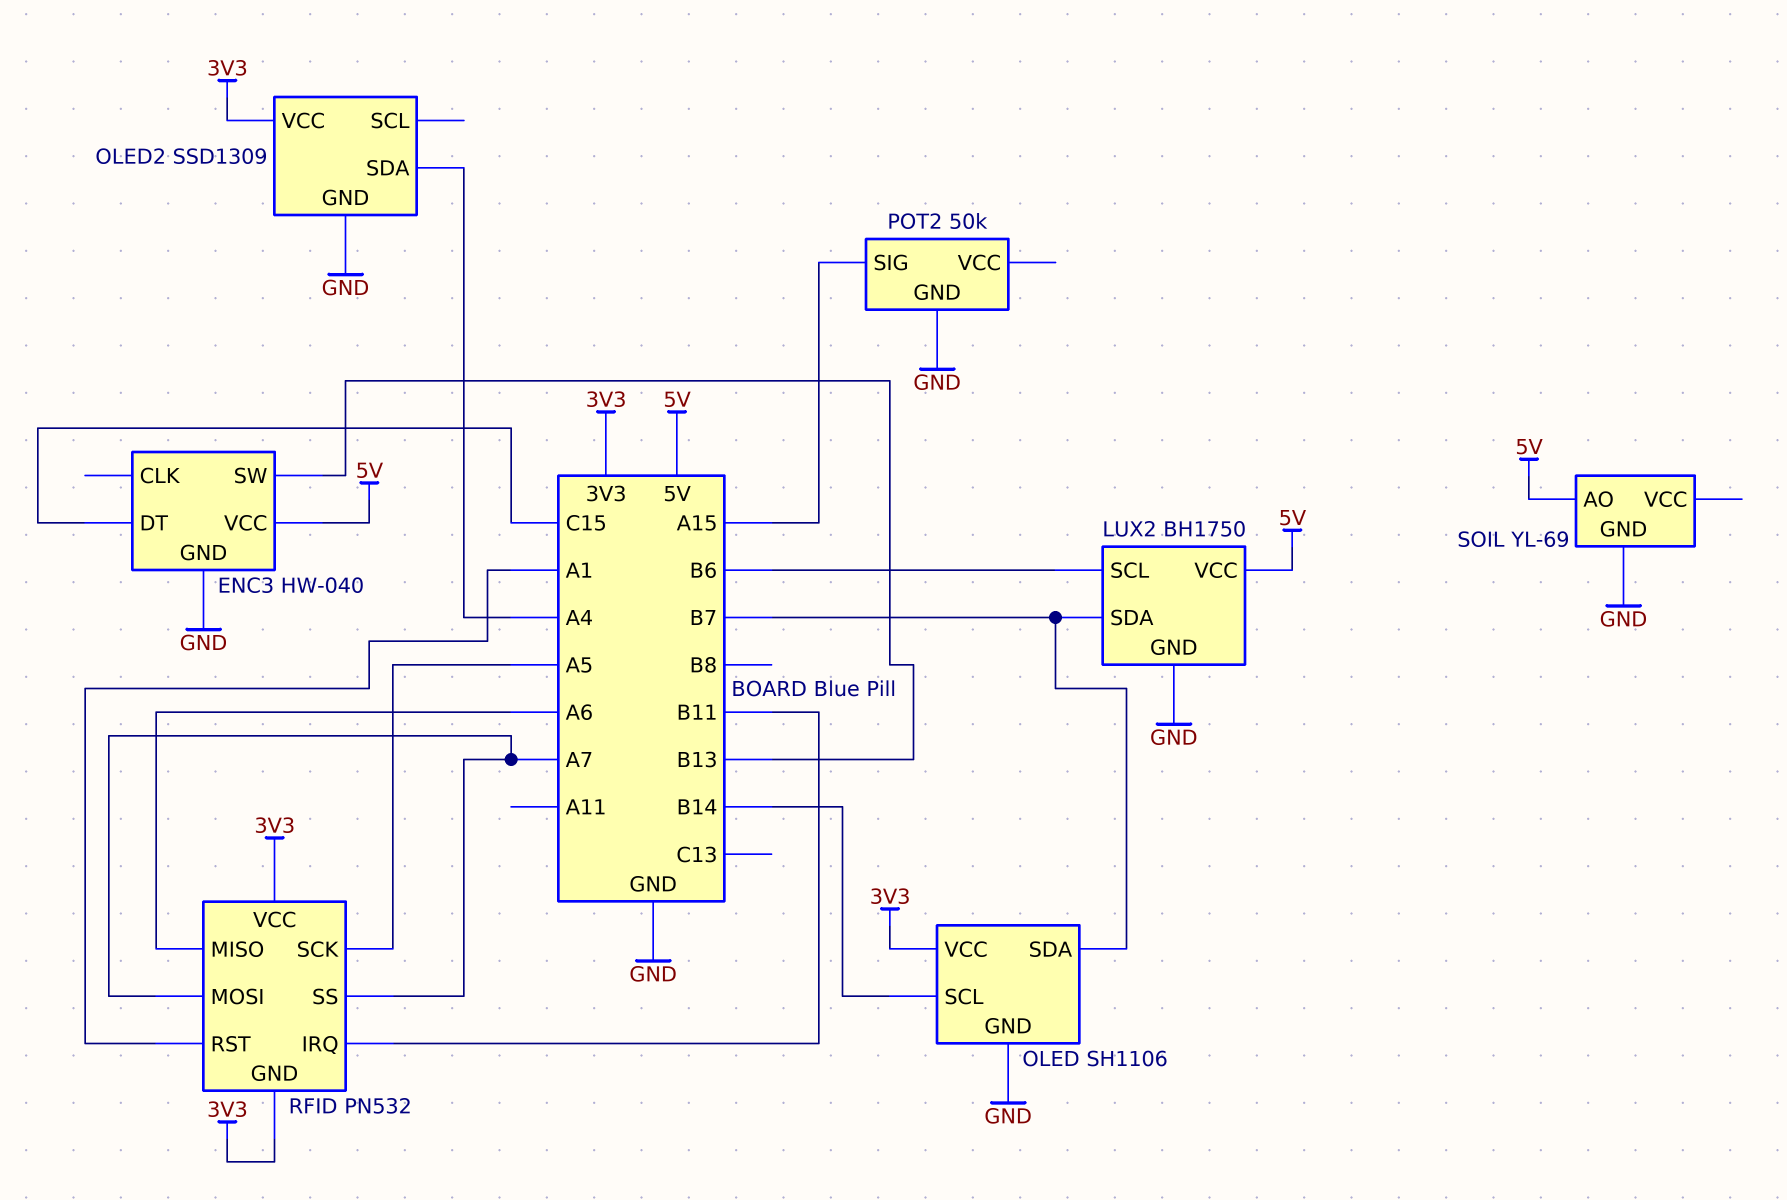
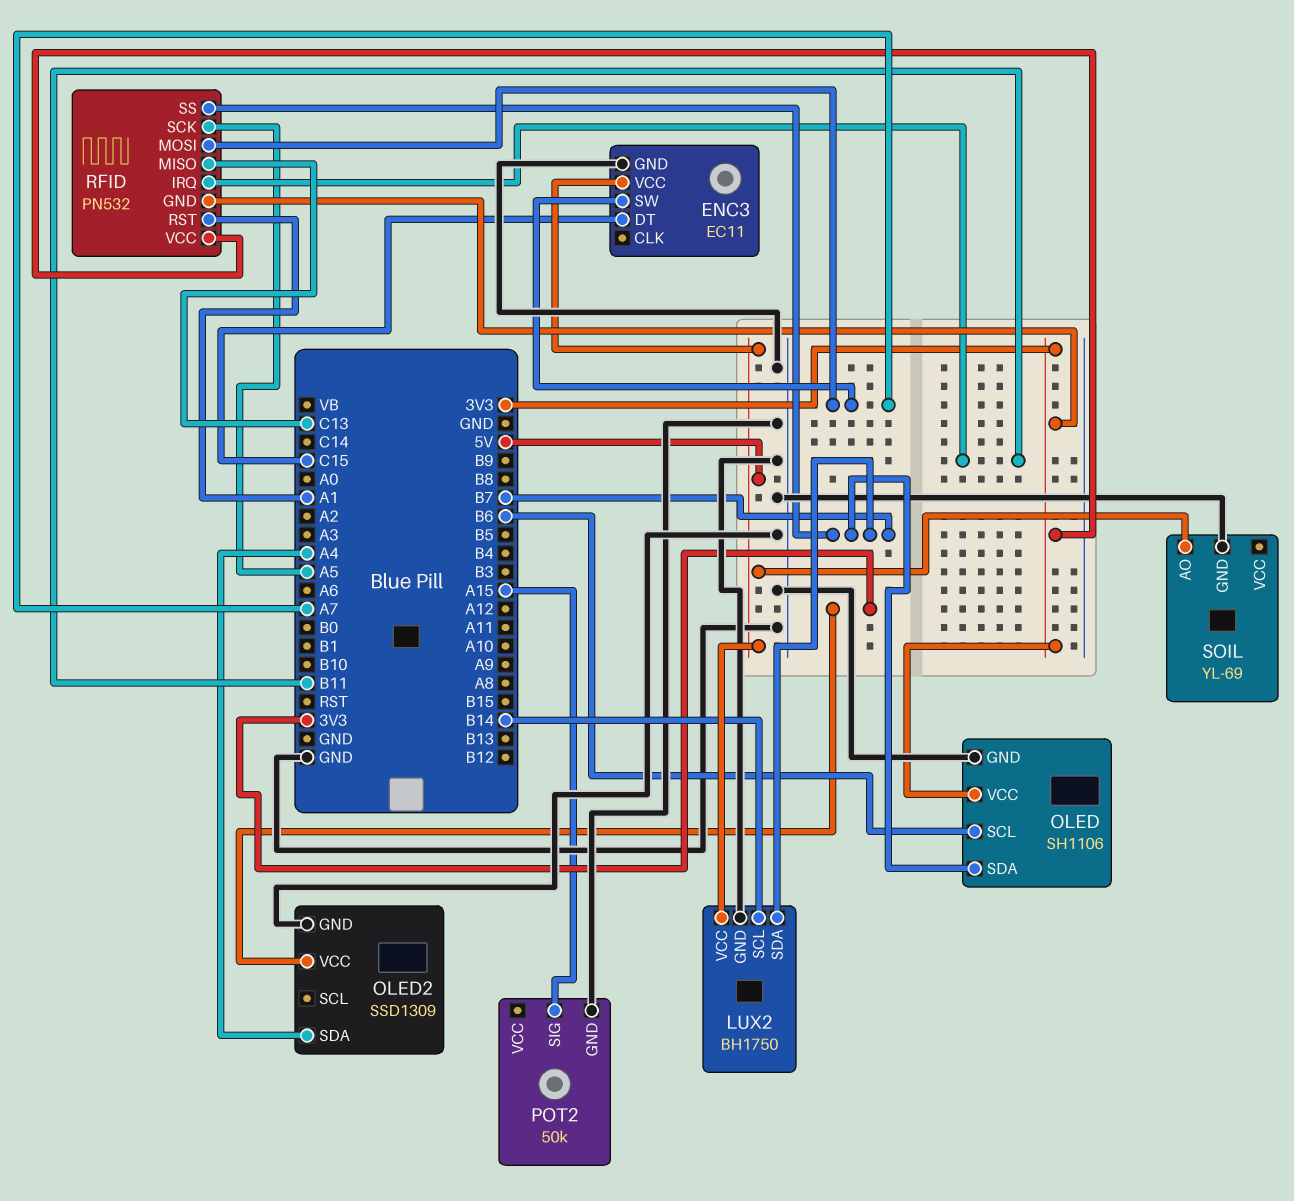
ENC3: HW-040 -> EC11
ENC3 pin SW: B13 -> A7
LUX2 pin SCL: B6 -> B14
OLED pin SCL: B14 -> B6
RFID pin MISO: A6 -> C13
RFID pin SS: A7 -> B7

